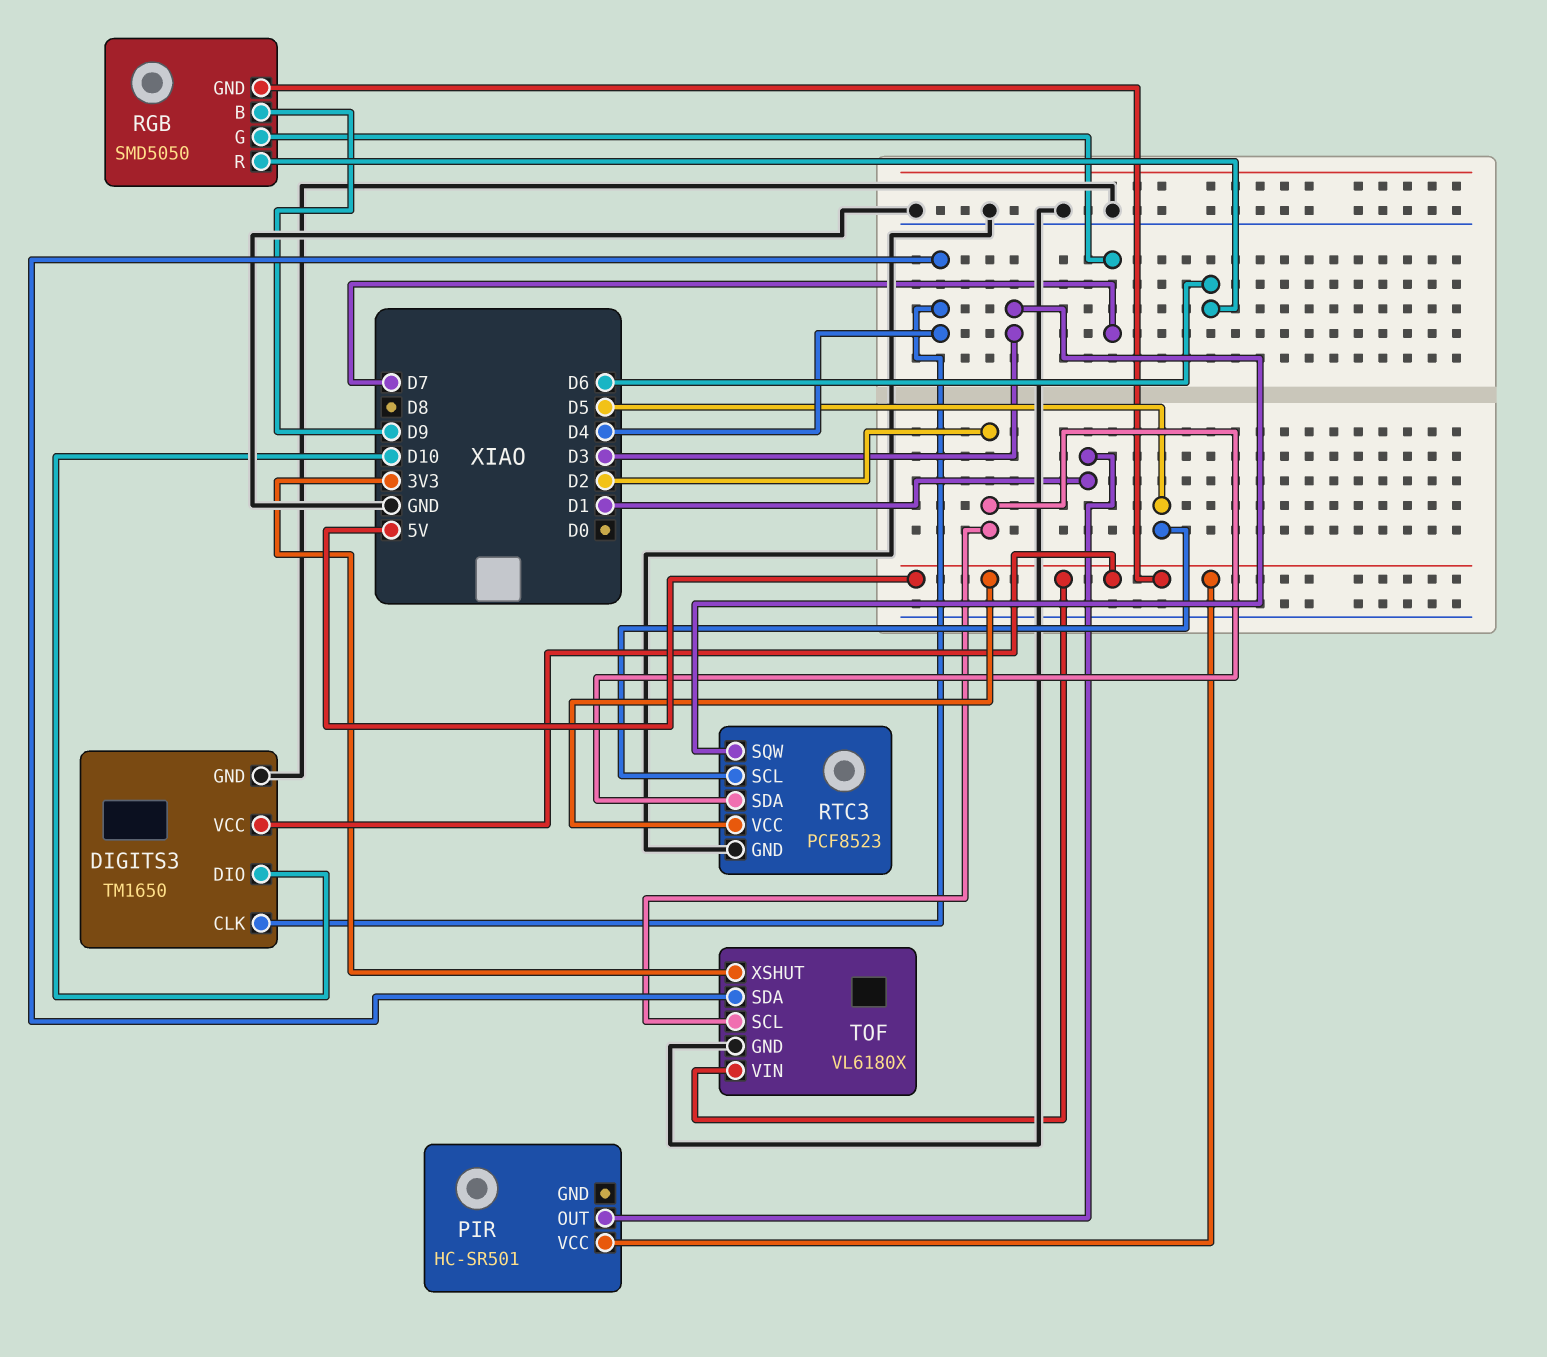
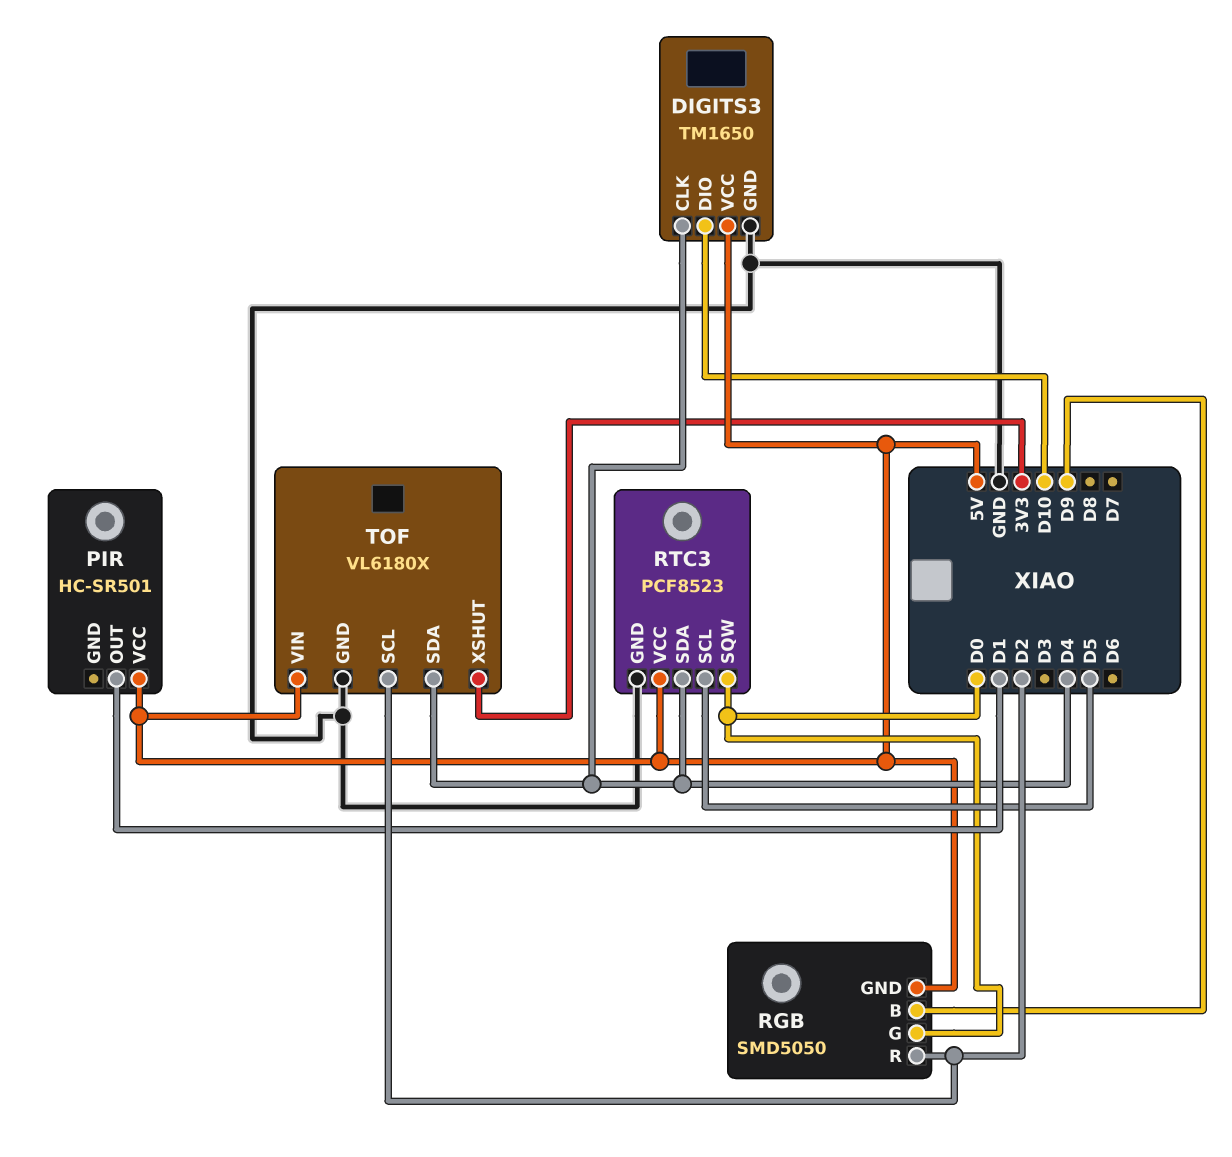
RGB pin G: D7 -> D0
RGB pin R: D6 -> D2
RTC3 pin SDA: D2 -> D4
RTC3 pin SQW: D3 -> D0

